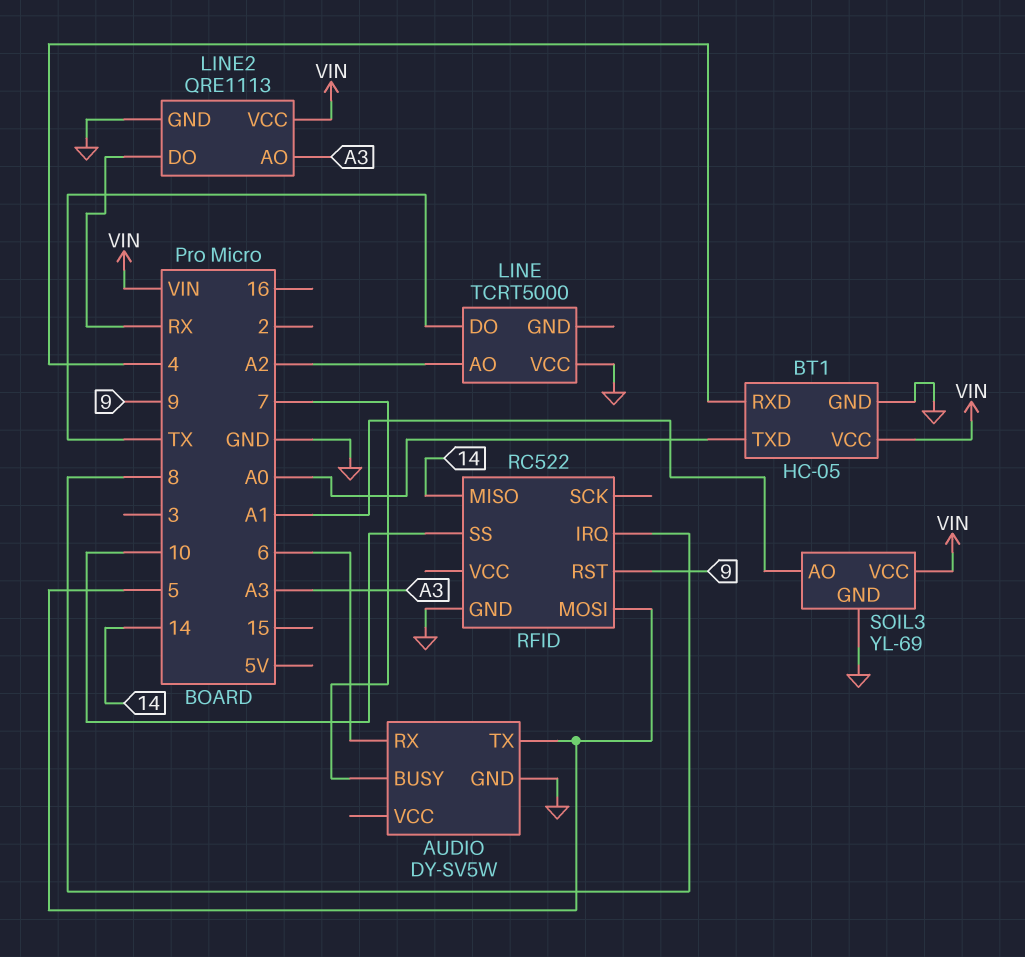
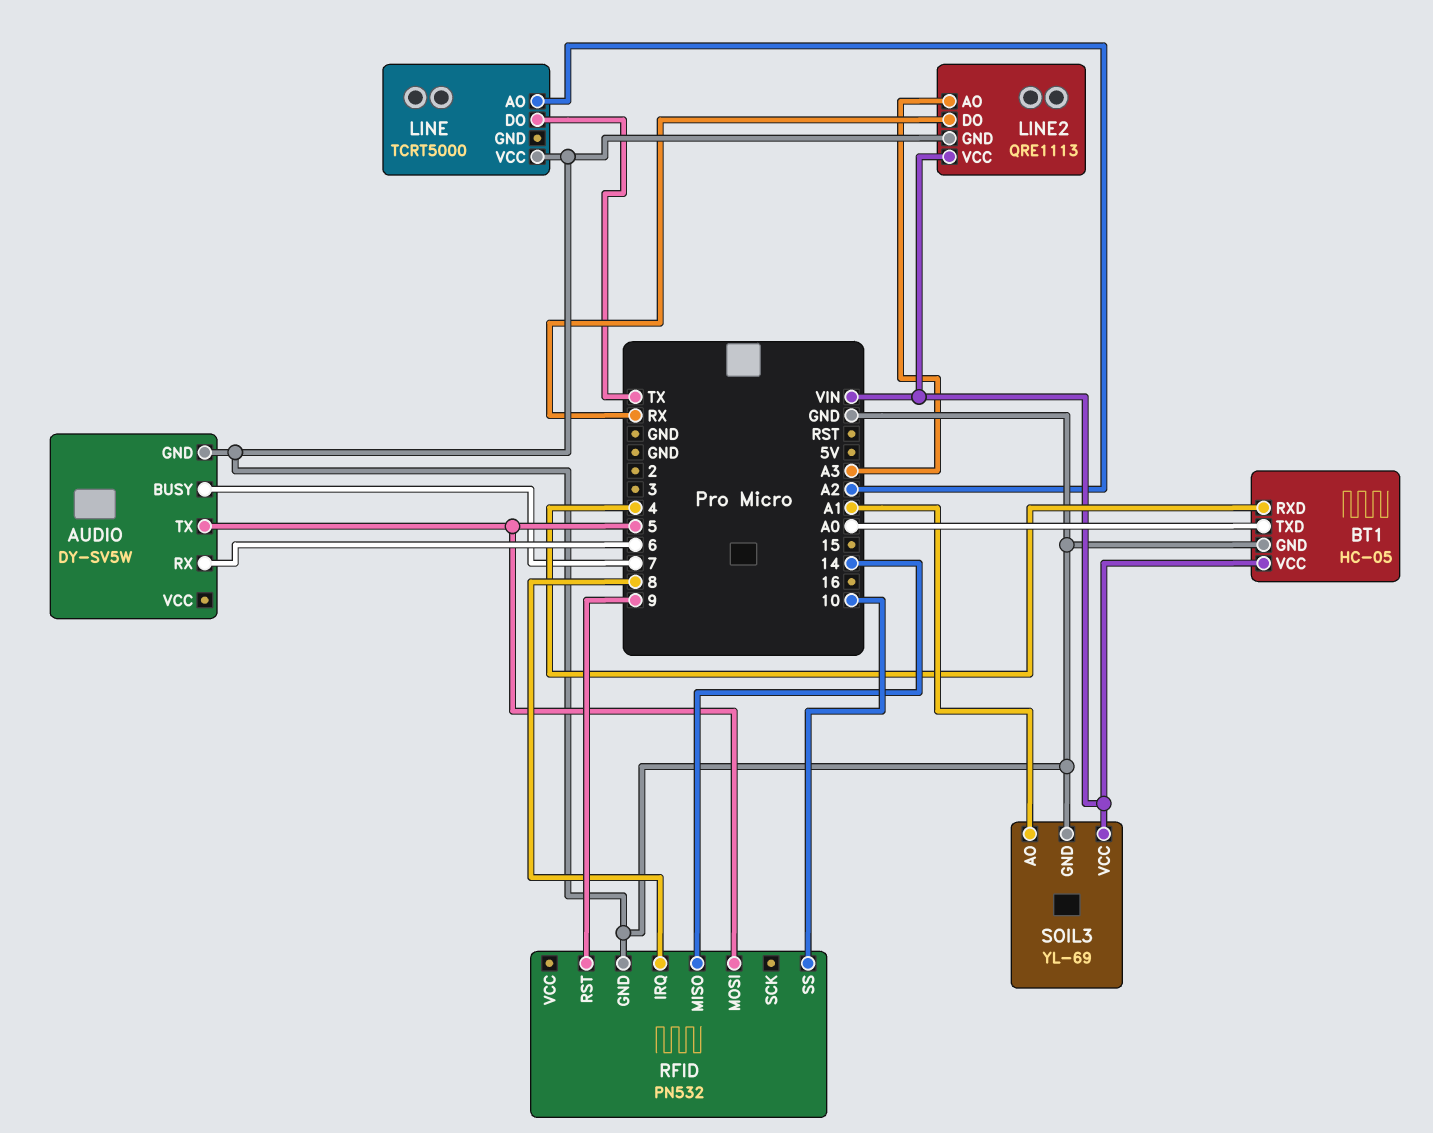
RFID: RC522 -> PN532

